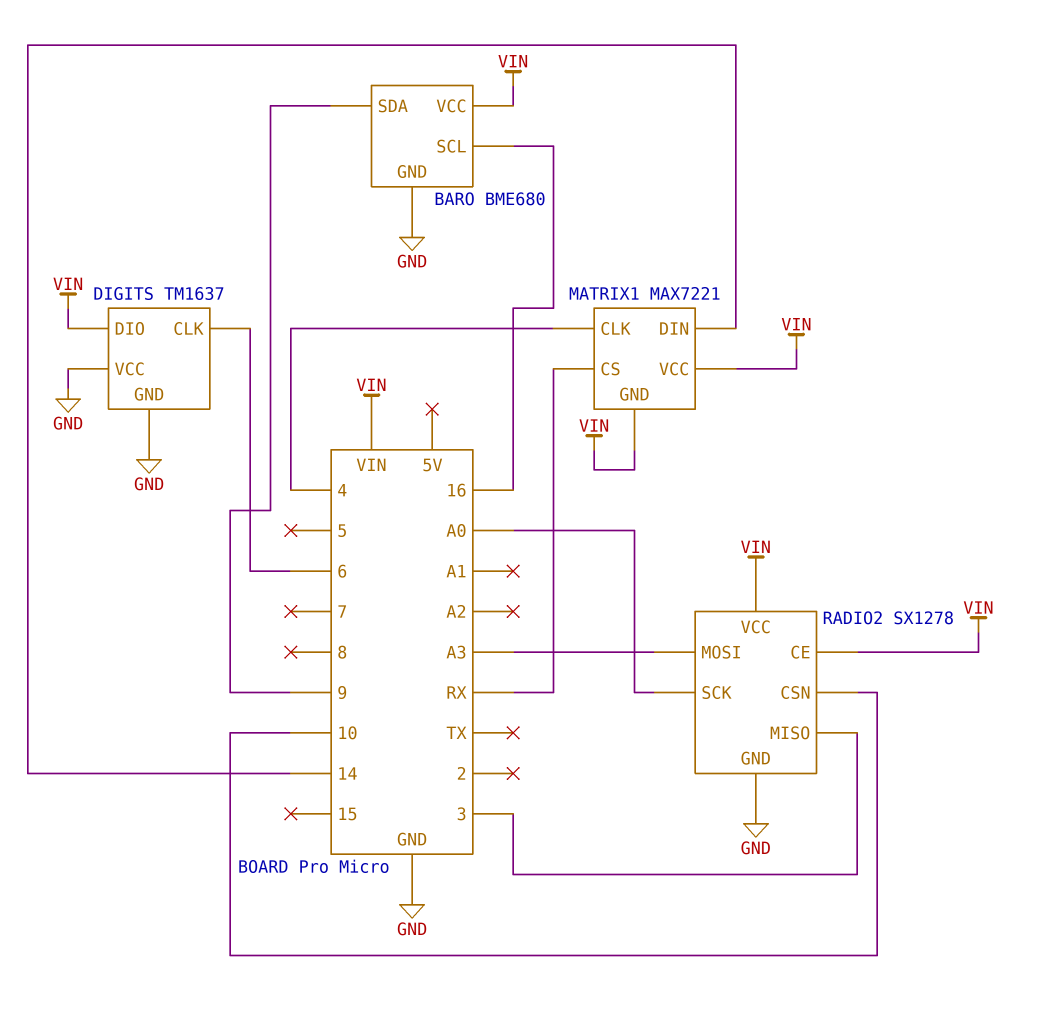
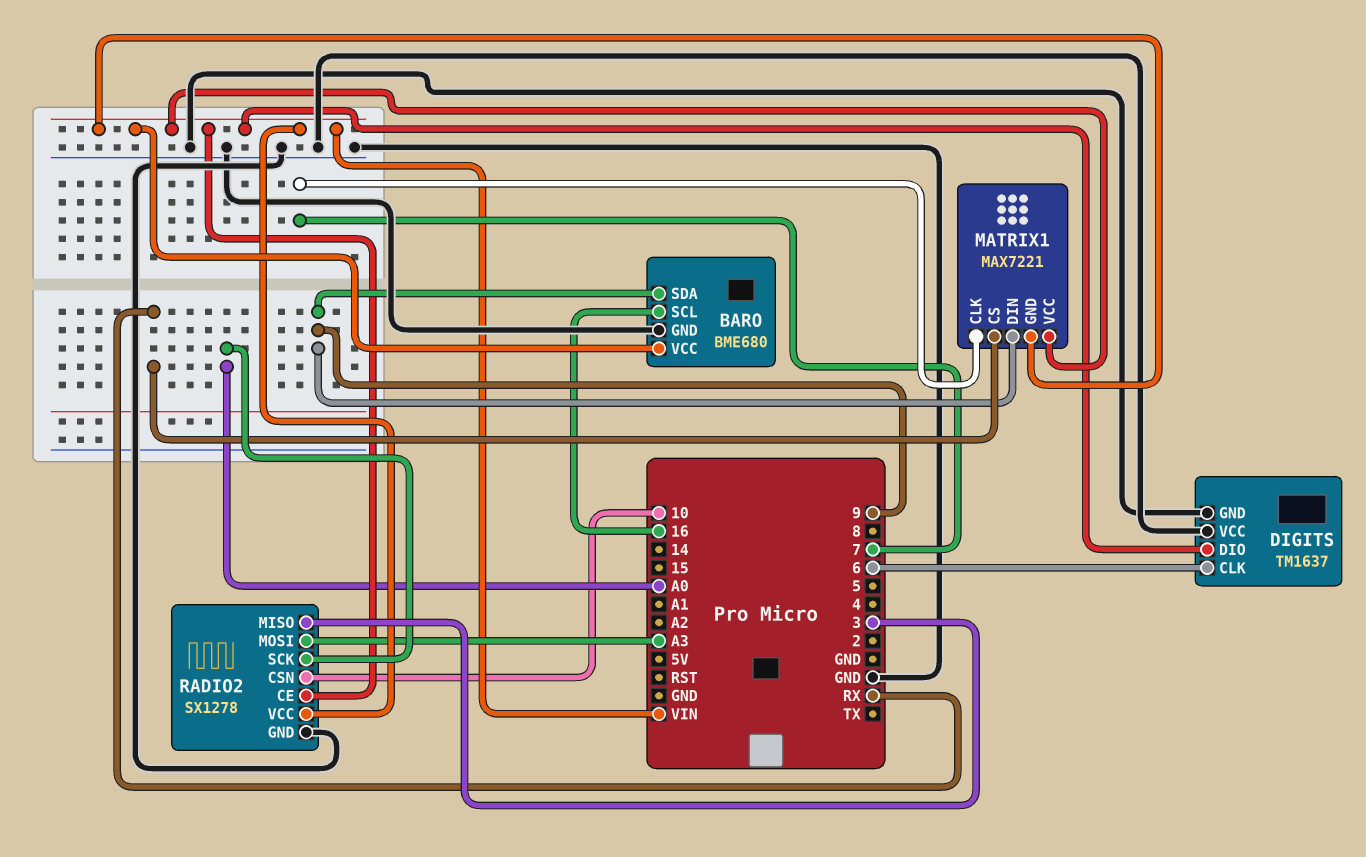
MATRIX1 pin CLK: 4 -> 7
MATRIX1 pin DIN: 14 -> 9

